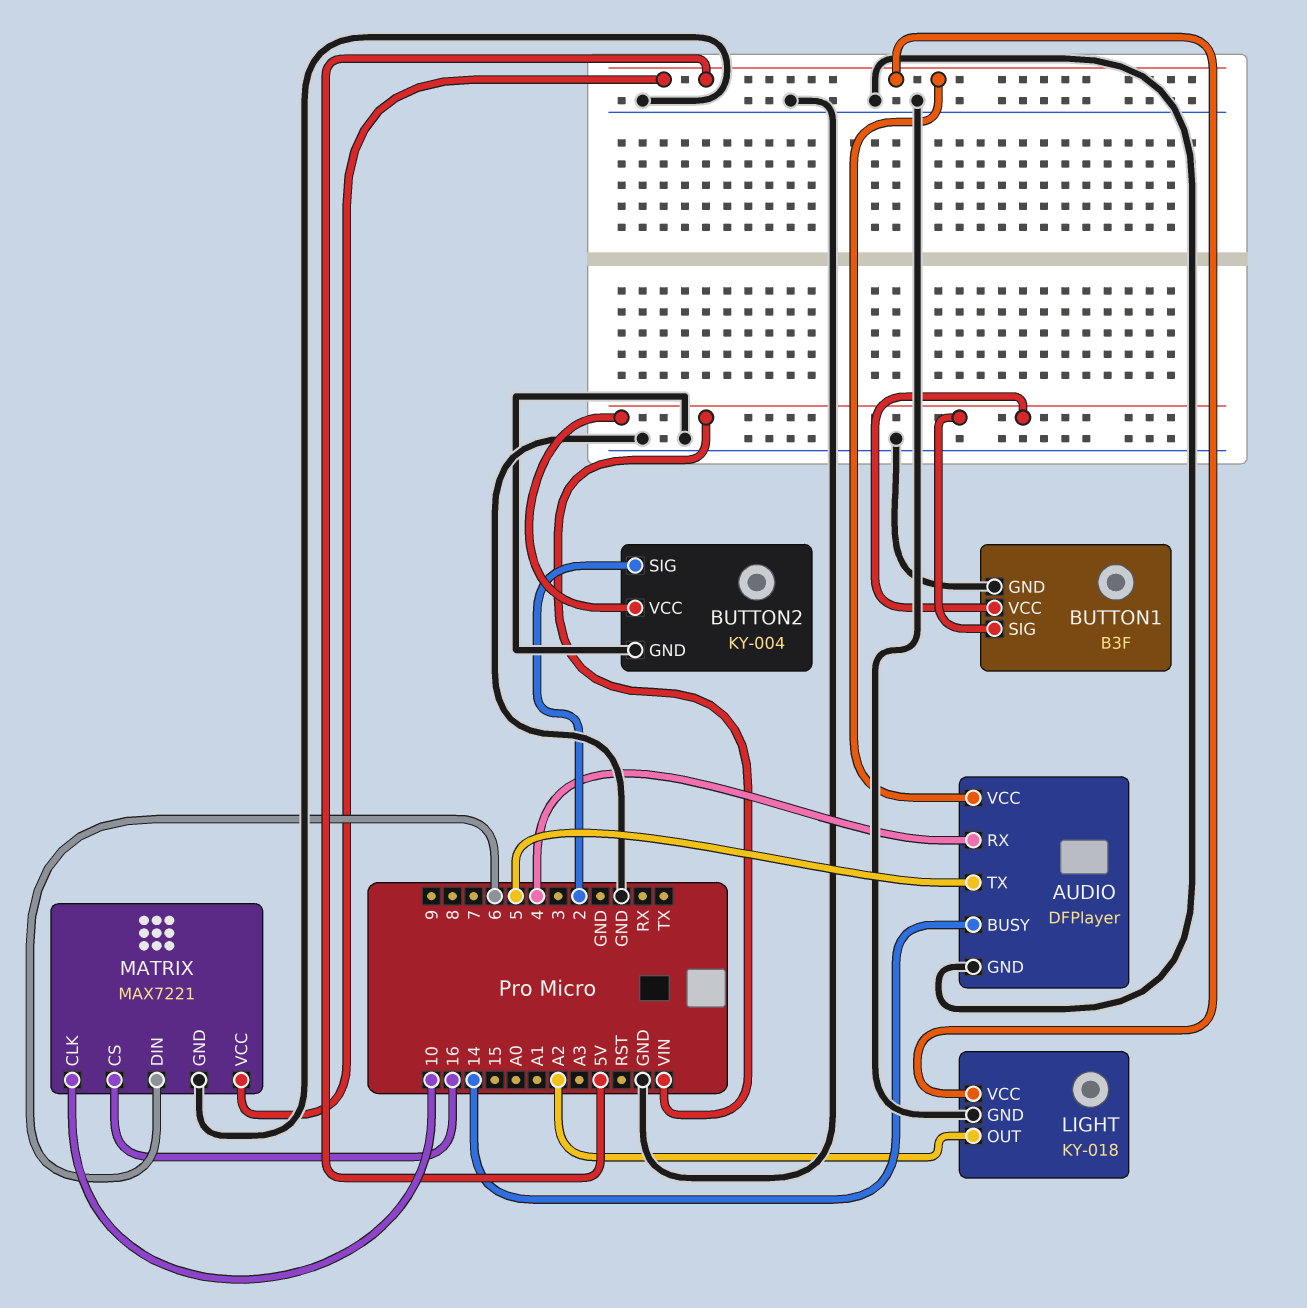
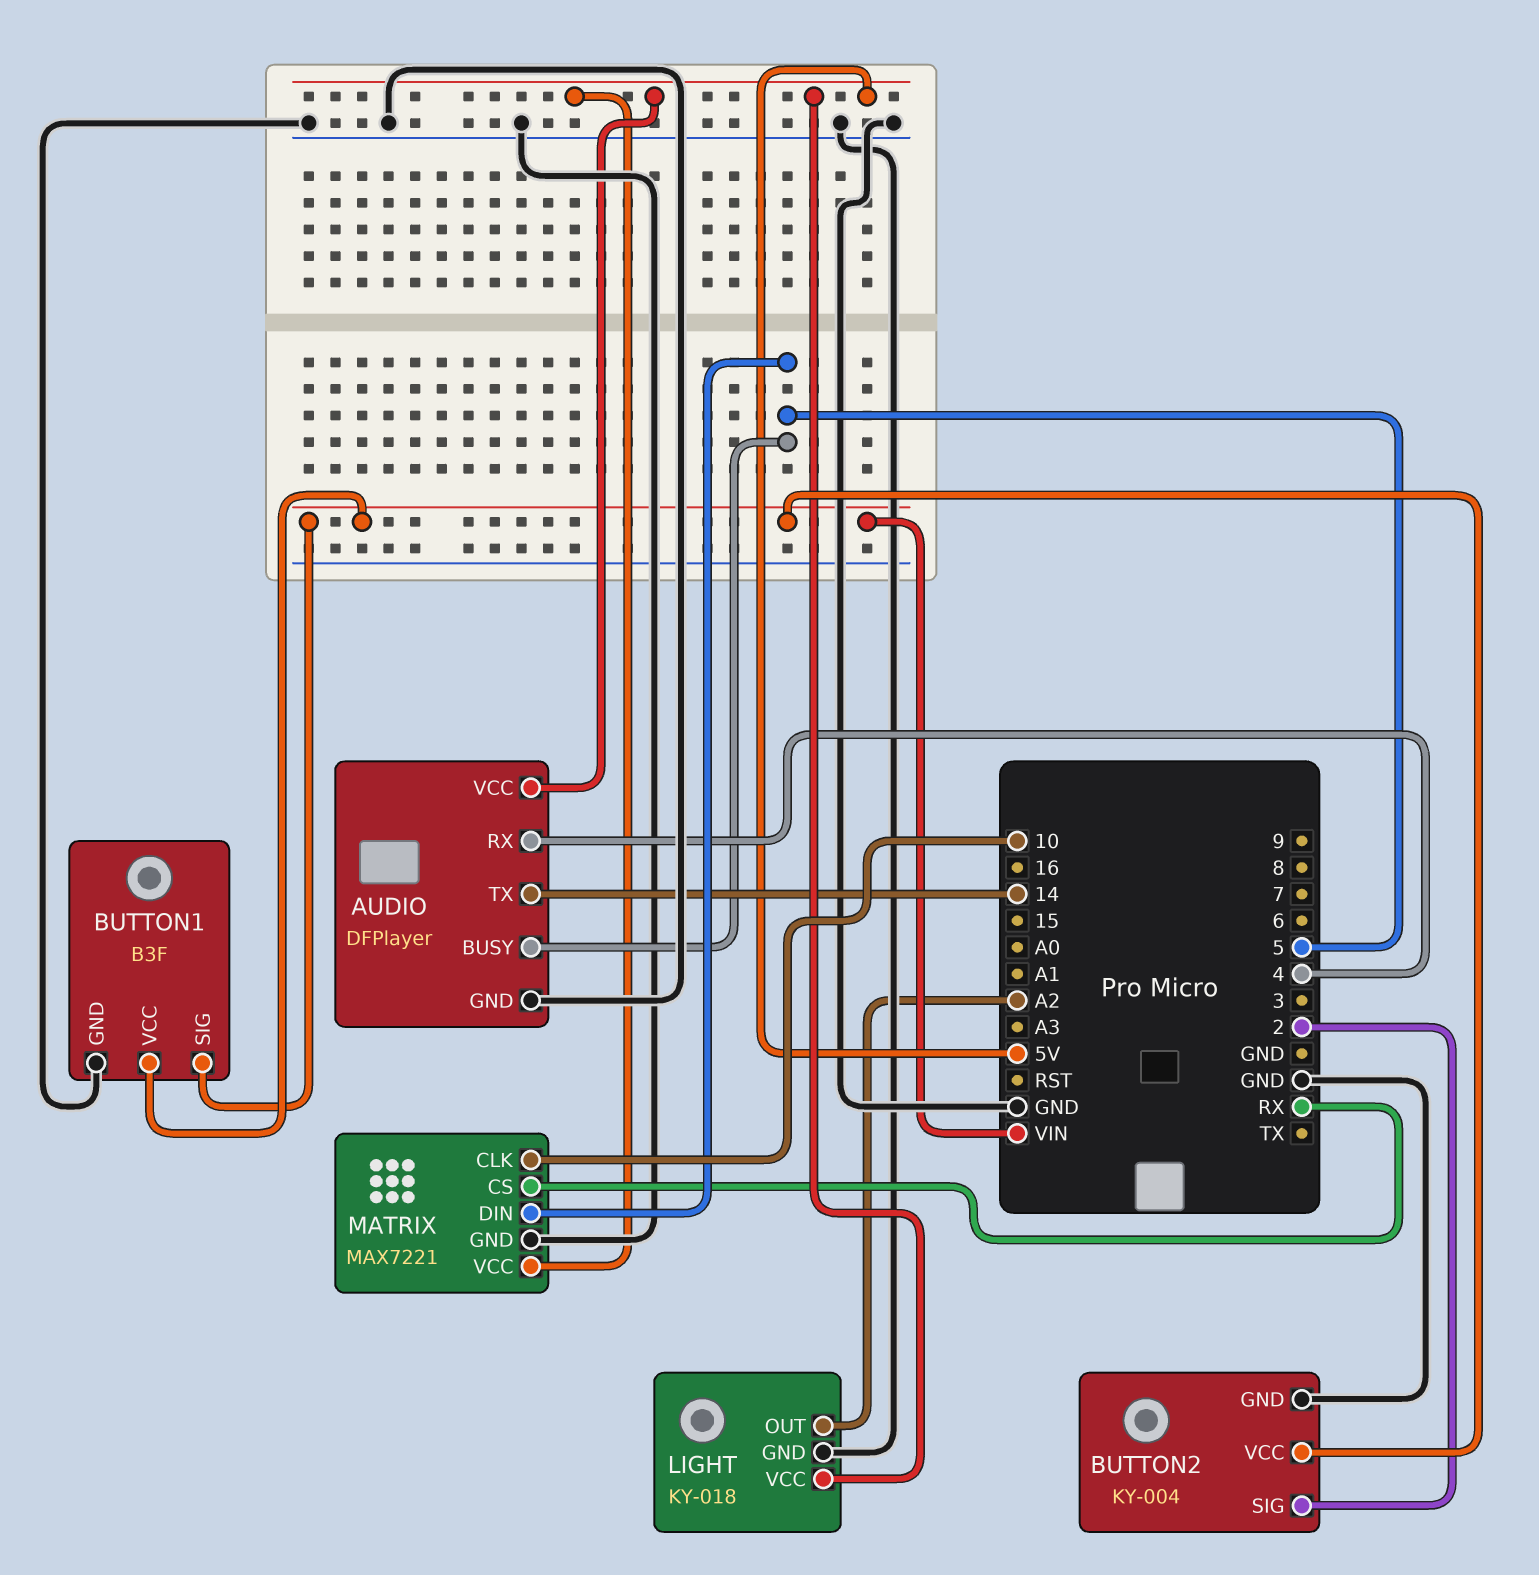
AUDIO pin BUSY: 14 -> 5
AUDIO pin TX: 5 -> 14
MATRIX pin CS: 16 -> RX
MATRIX pin DIN: 6 -> 5

